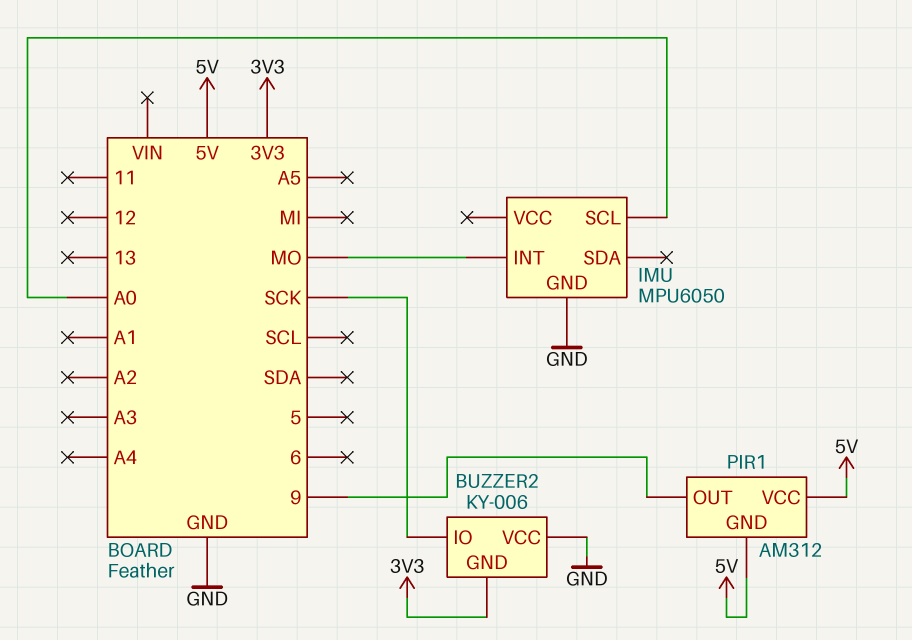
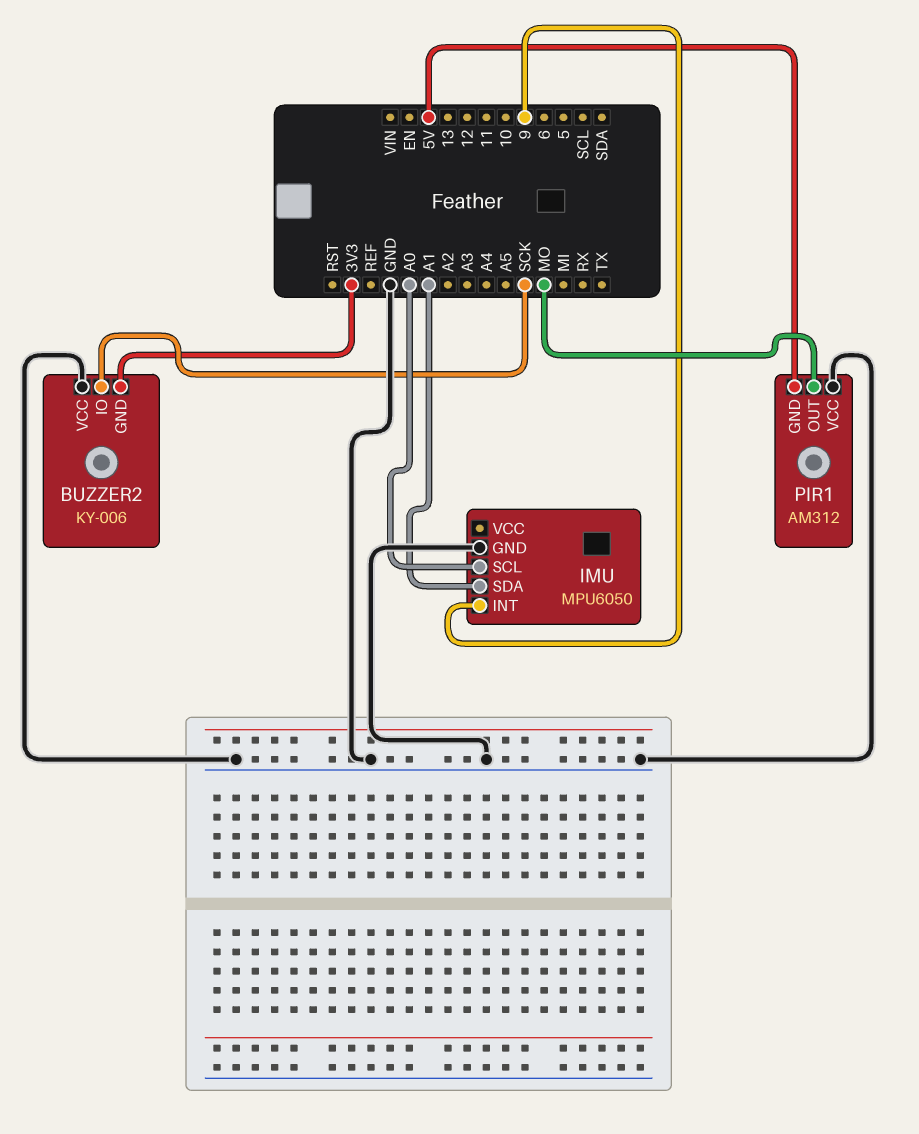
IMU pin INT: MO -> 9
IMU pin SDA: none -> A1
PIR1 pin OUT: 9 -> MO
PIR1 pin VCC: 5V -> GND

